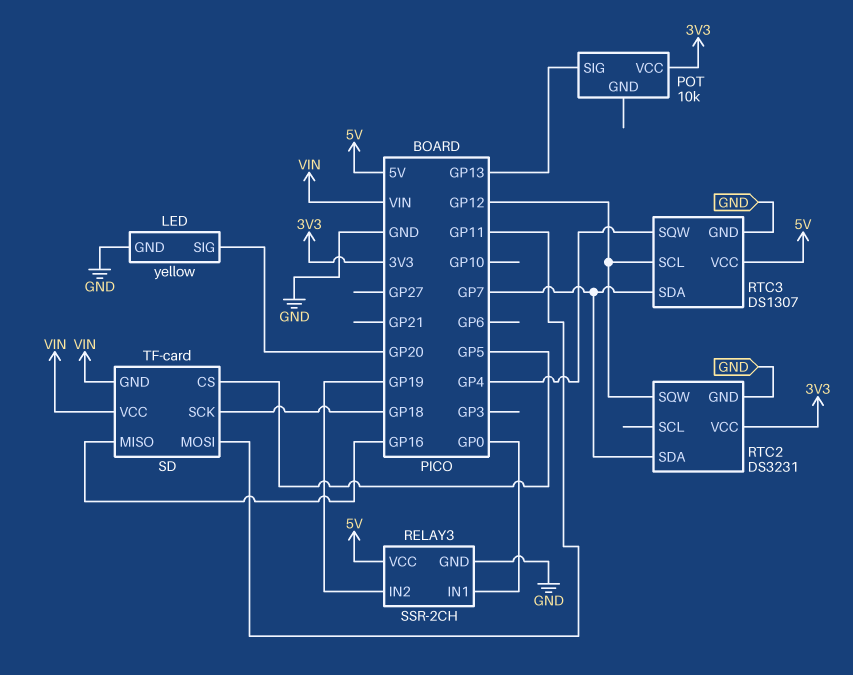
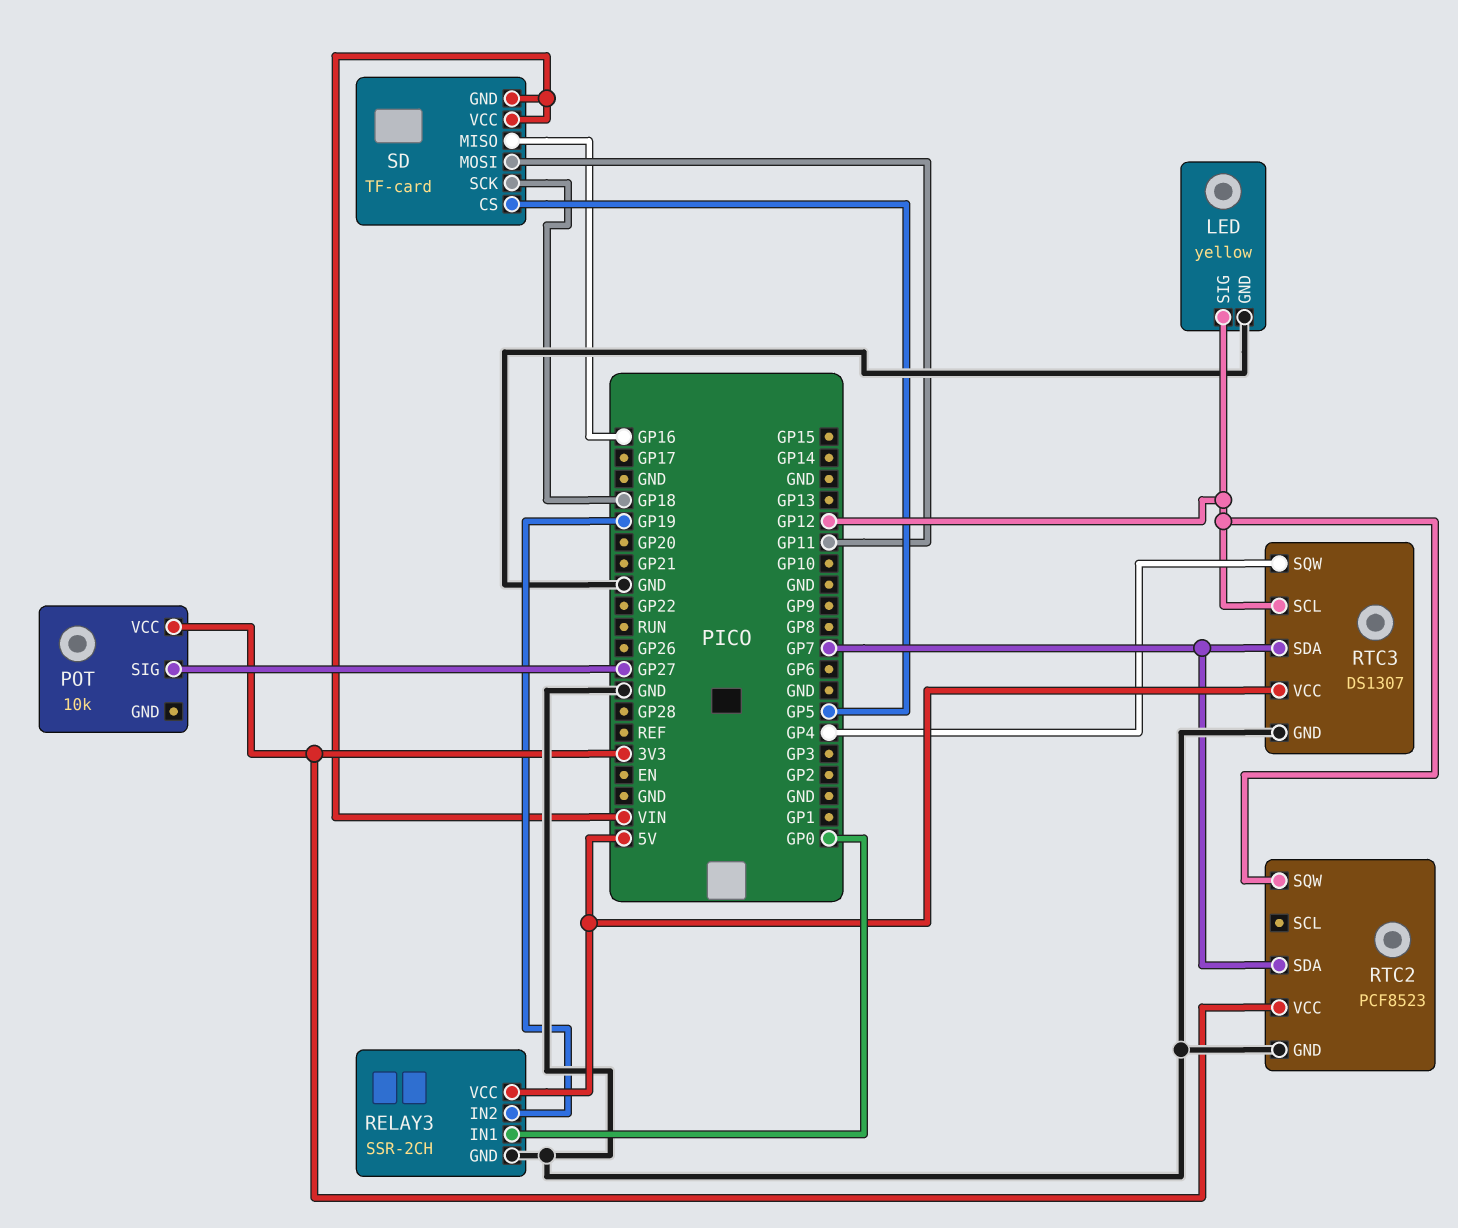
LED pin SIG: GP20 -> GP12
POT pin SIG: GP13 -> GP27
RTC2: DS3231 -> PCF8523

